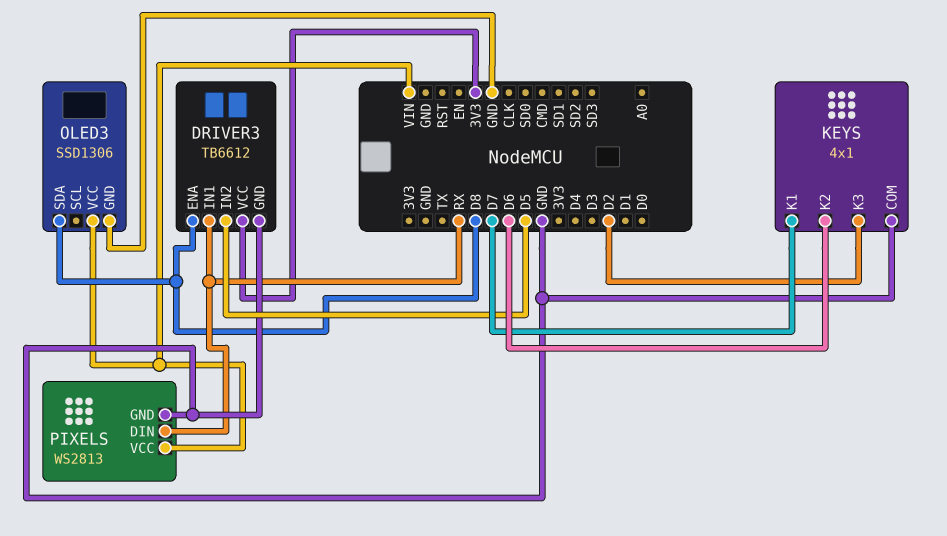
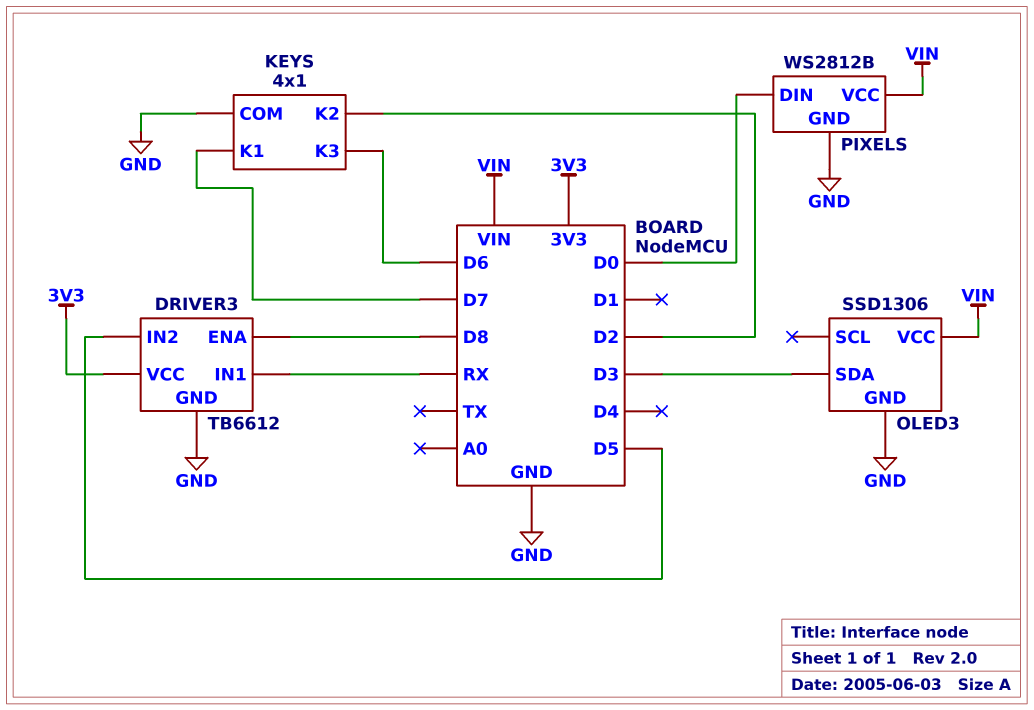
KEYS pin K2: D6 -> D2
KEYS pin K3: D2 -> D6
OLED3 pin SDA: D8 -> D3
PIXELS: WS2813 -> WS2812B
PIXELS pin DIN: RX -> D0

